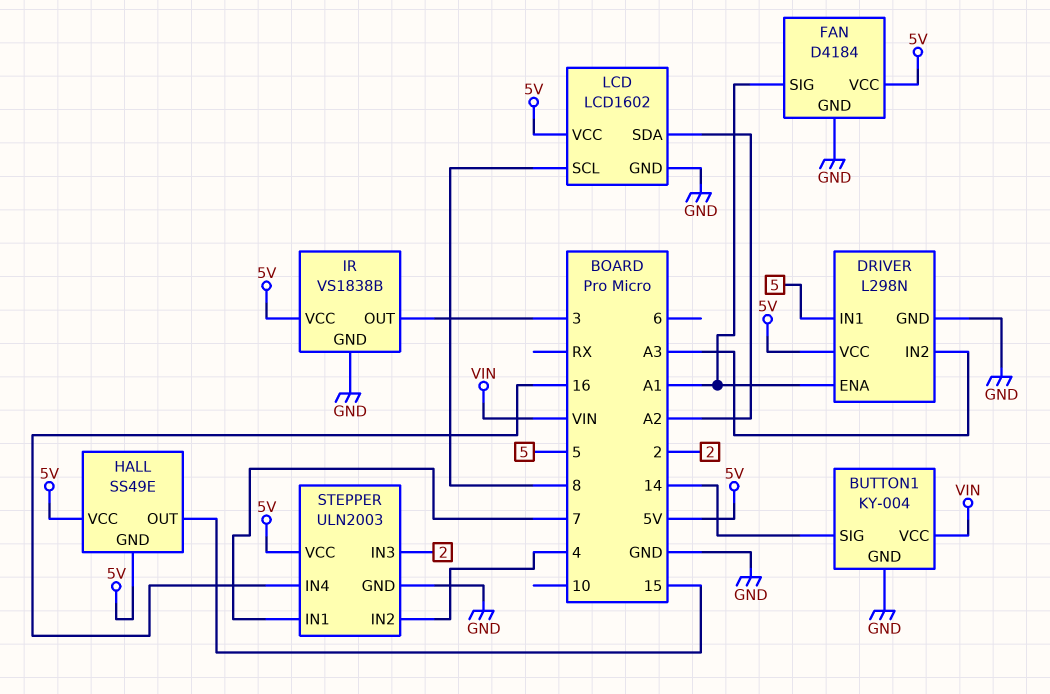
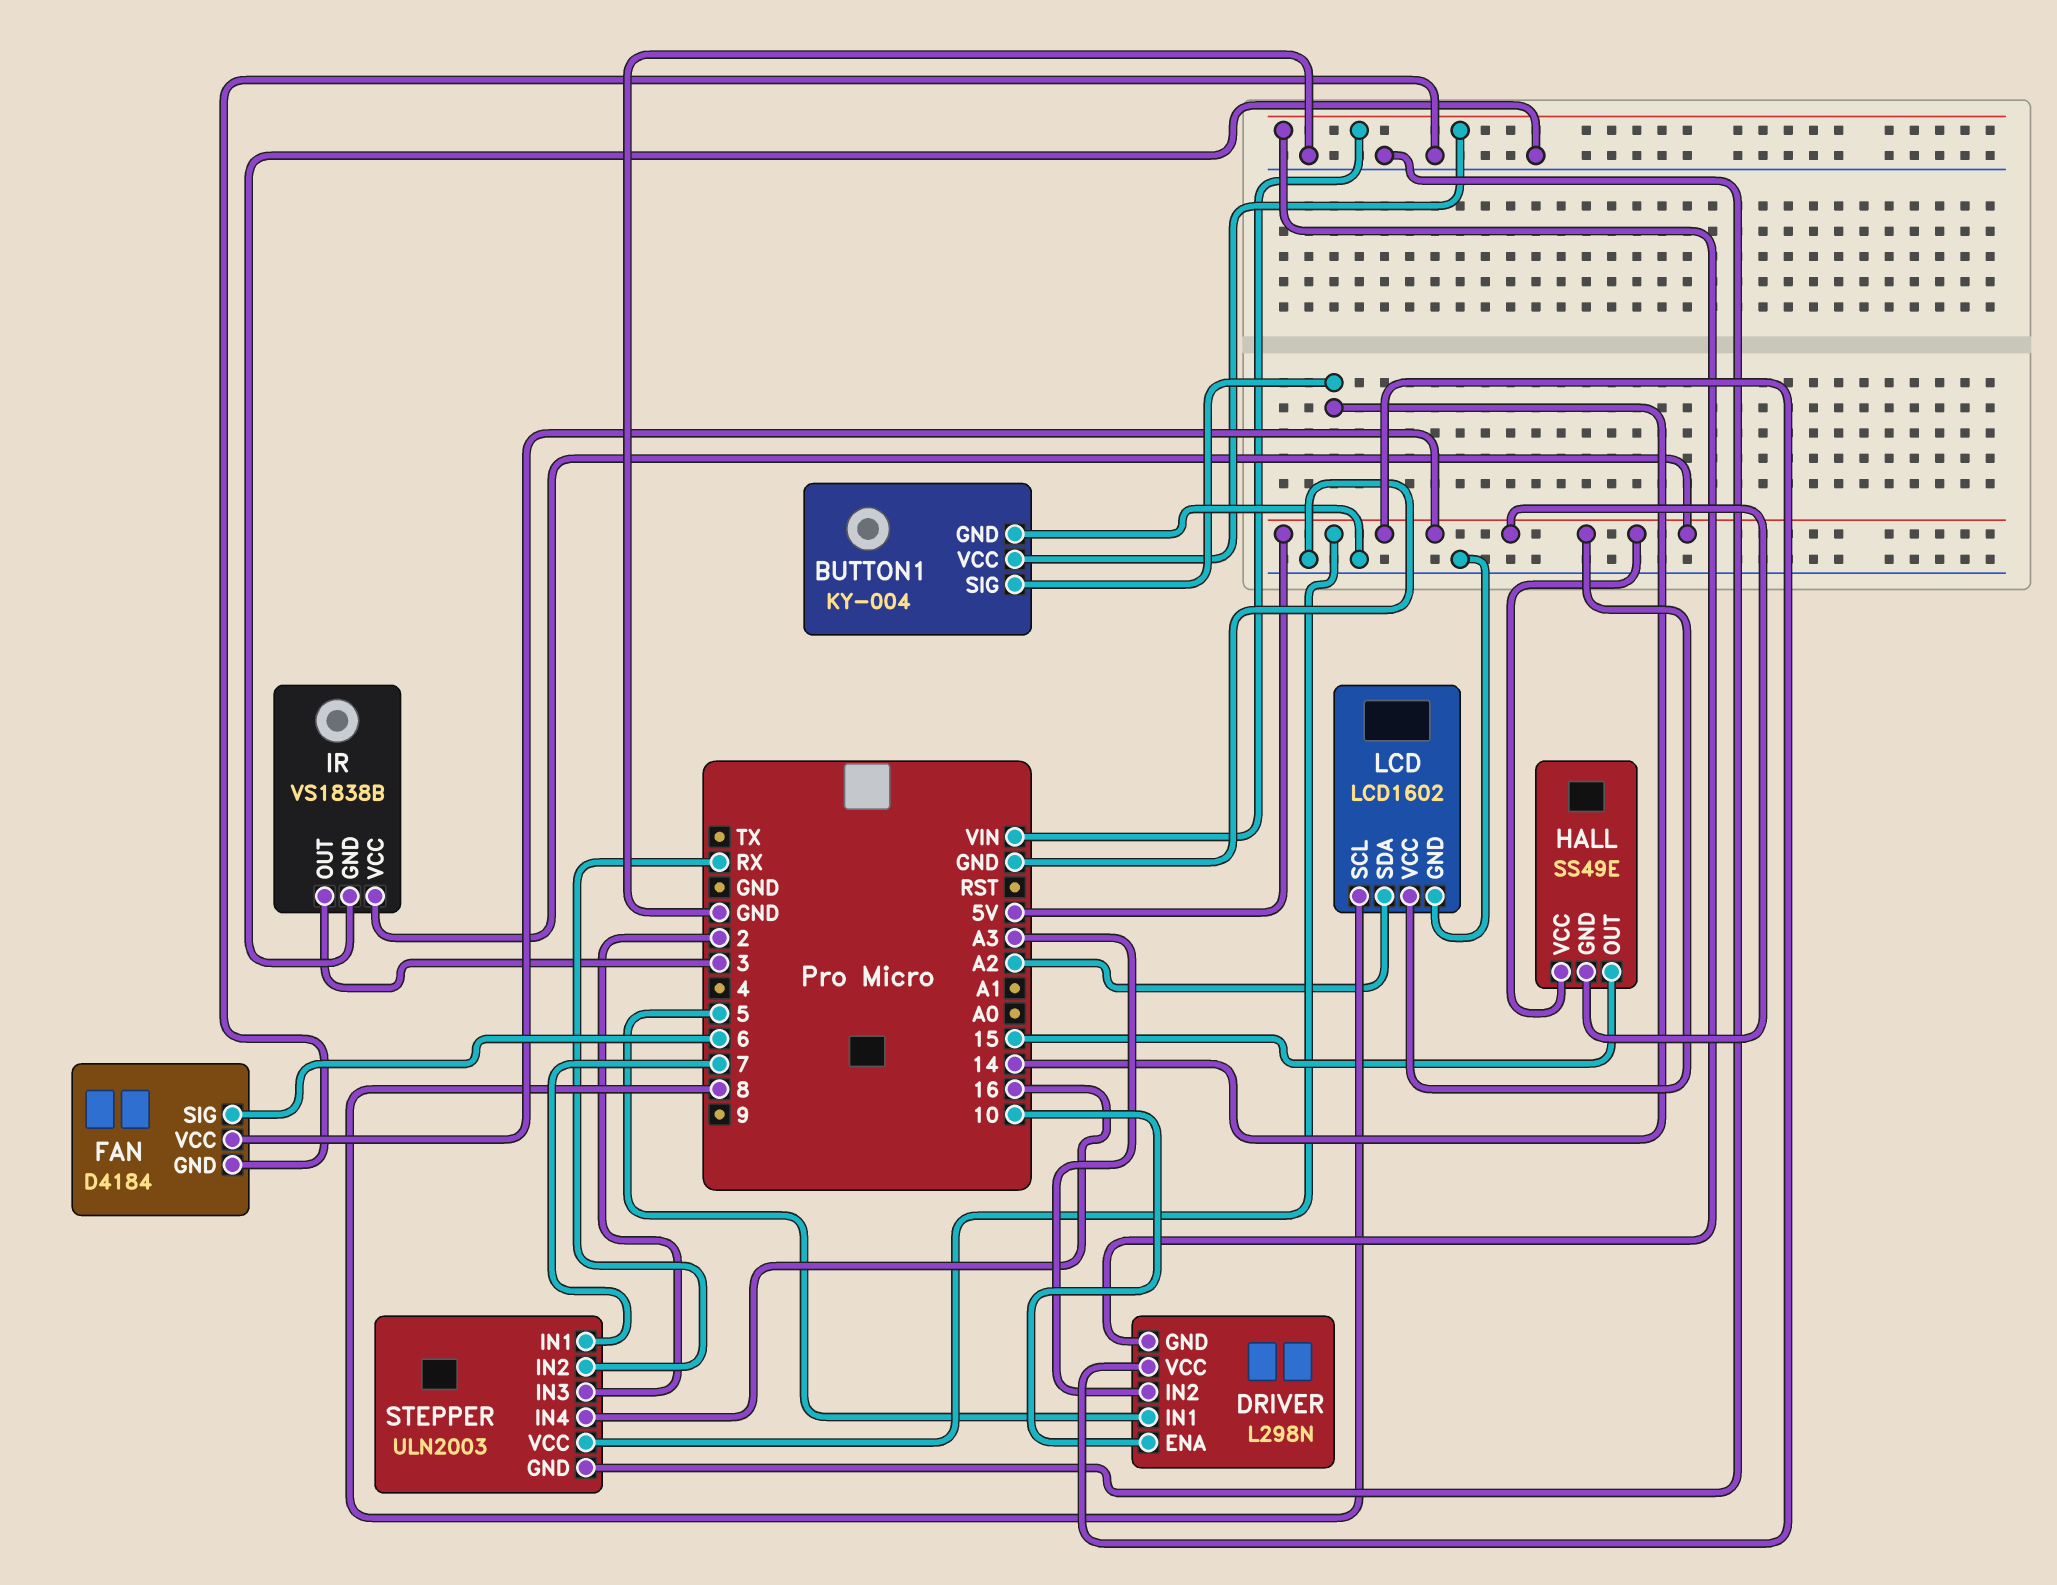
DRIVER pin ENA: A1 -> 10
DRIVER pin GND: GND -> VIN
FAN pin SIG: A1 -> 6
STEPPER pin IN2: 4 -> RX

